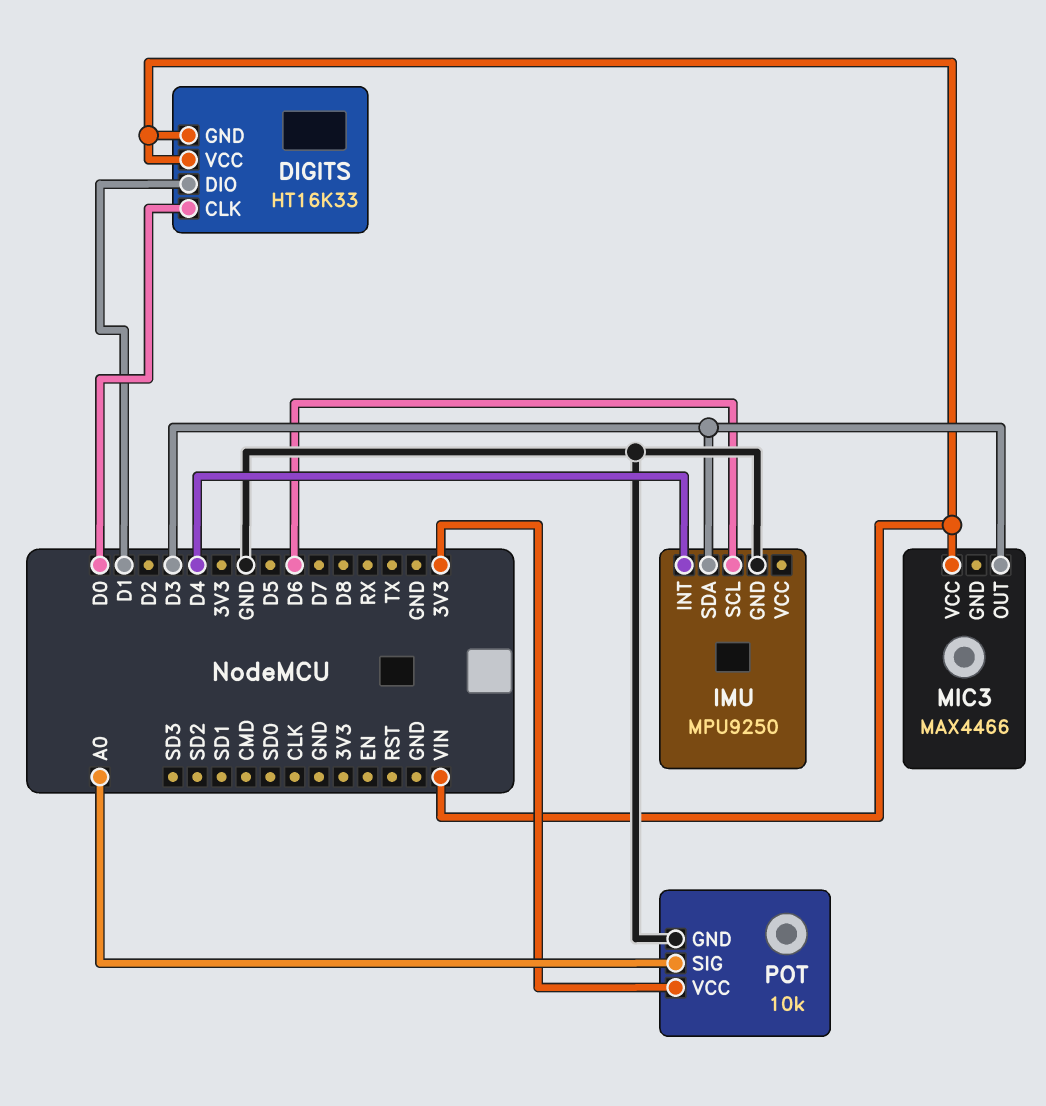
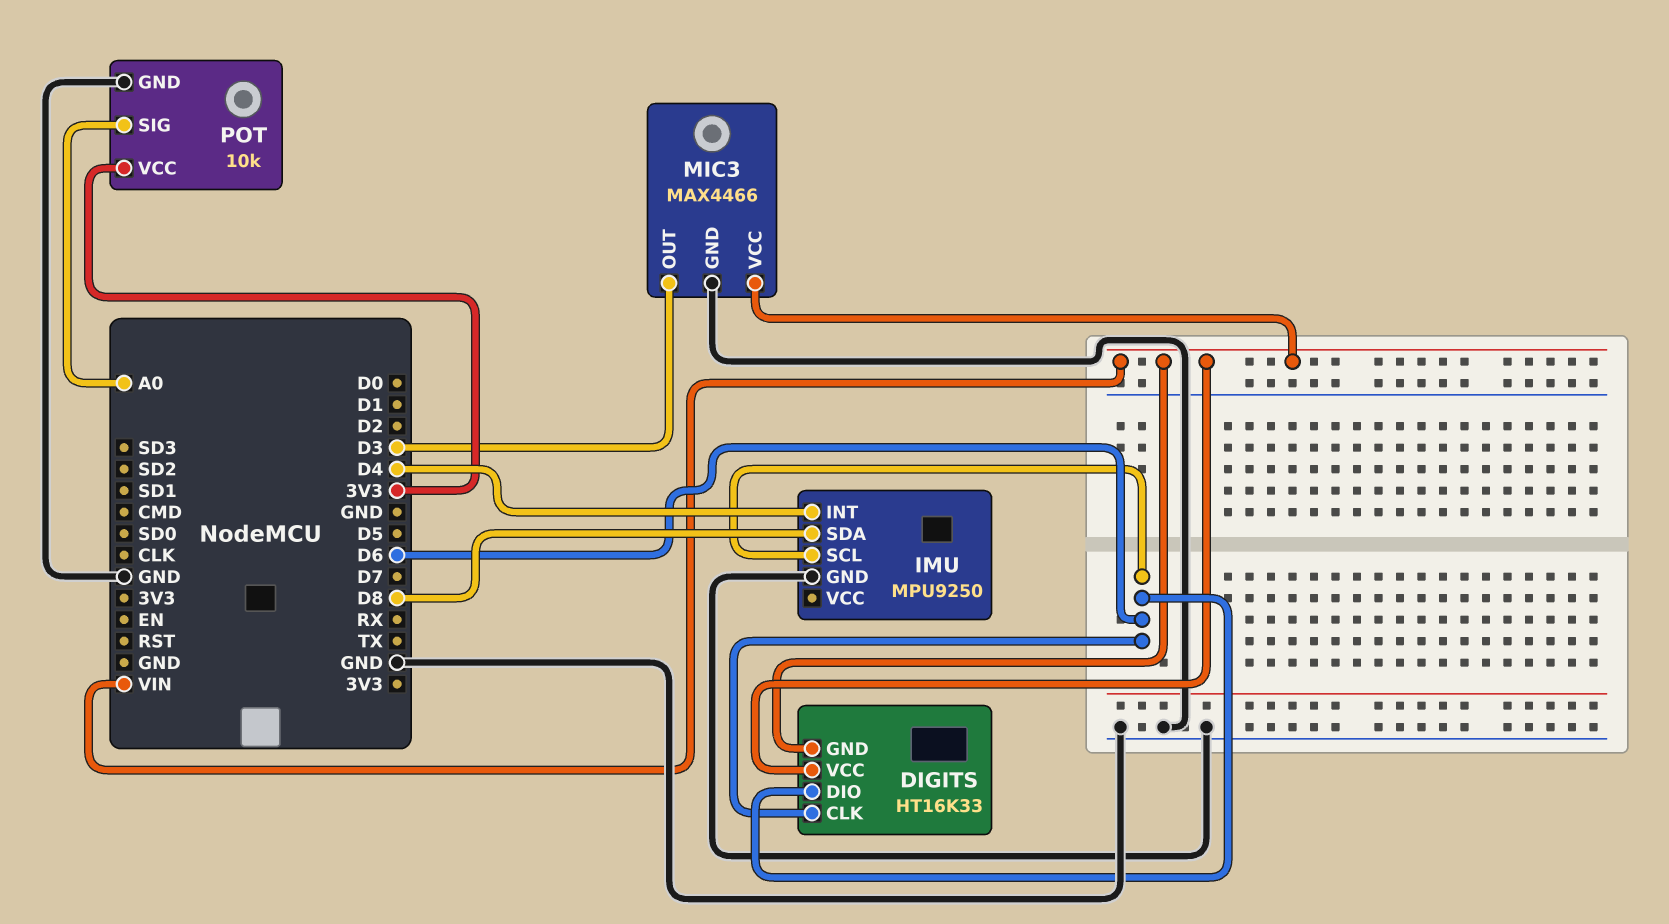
DIGITS pin CLK: D0 -> D6
DIGITS pin DIO: D1 -> D6
IMU pin SDA: D3 -> D8
MIC3 pin GND: none -> GND

